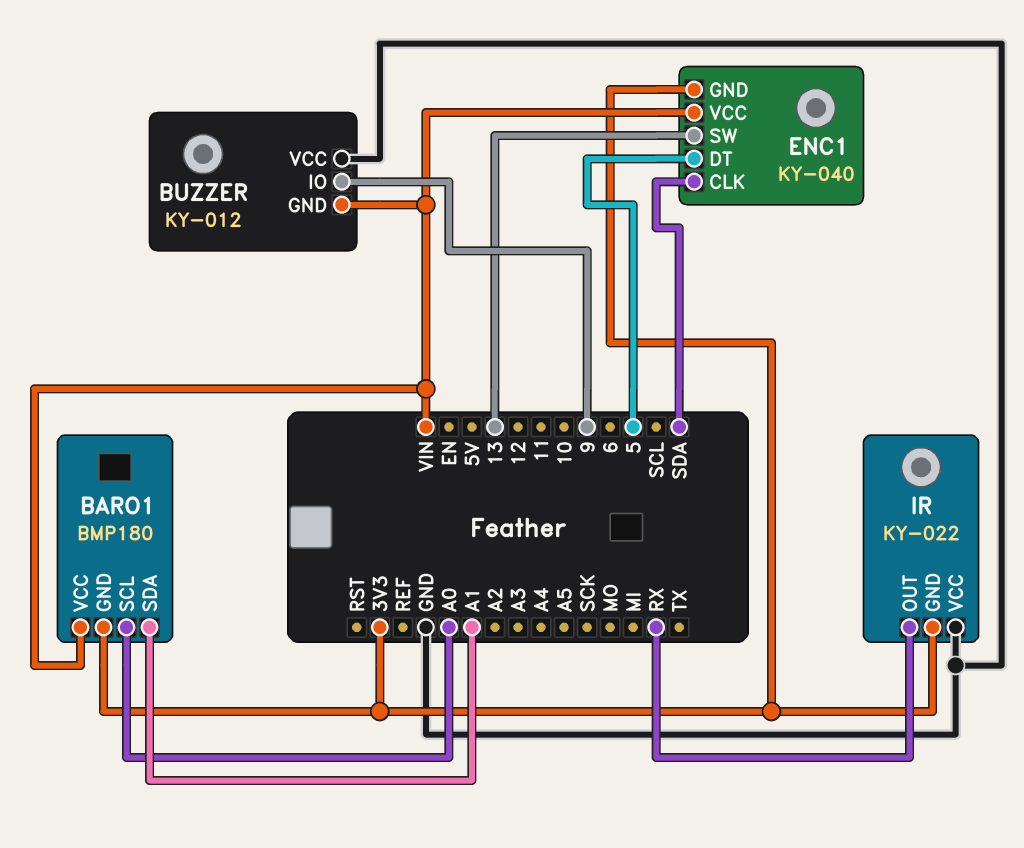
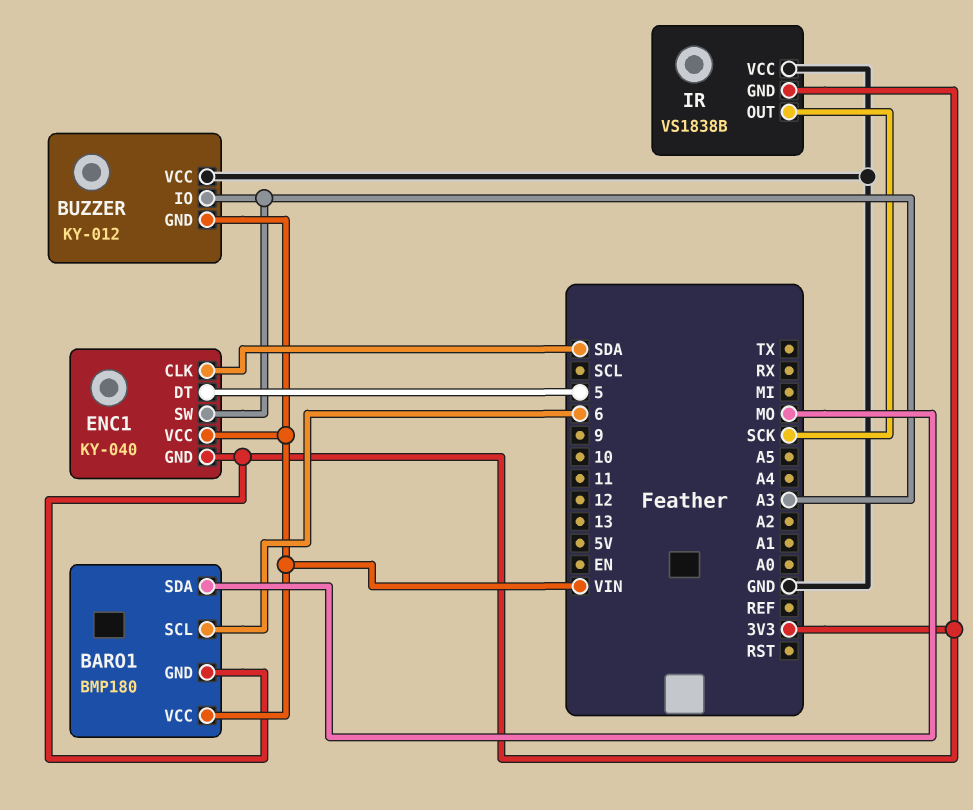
BARO1 pin SCL: A0 -> 6
BARO1 pin SDA: A1 -> MO
BUZZER pin IO: 9 -> A3
ENC1 pin SW: 13 -> A3
IR: KY-022 -> VS1838B
IR pin OUT: RX -> SCK

